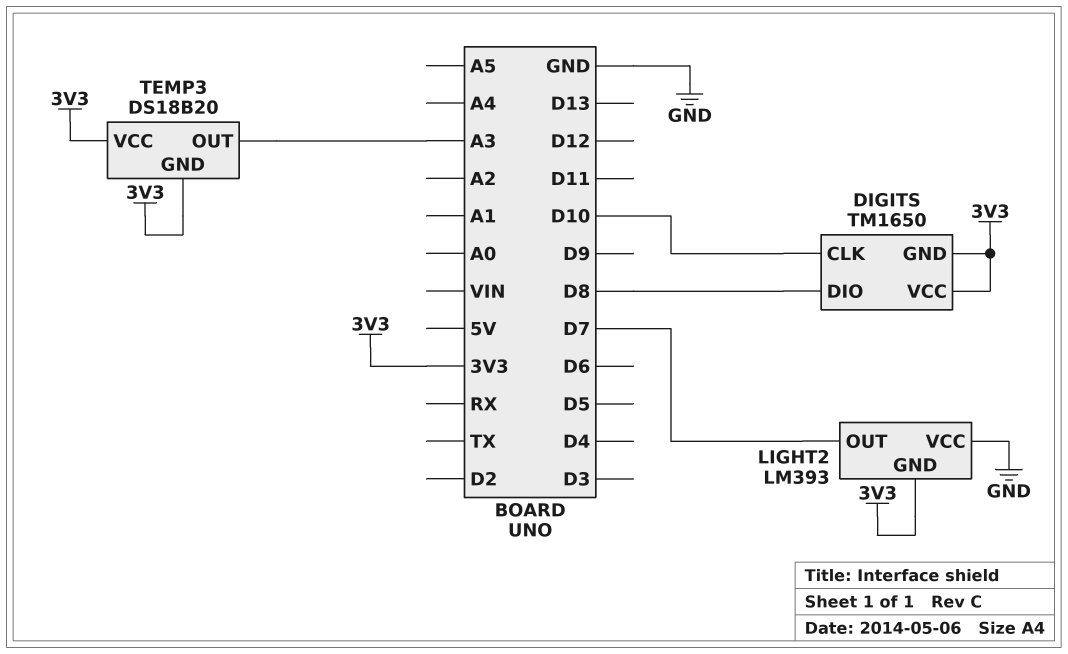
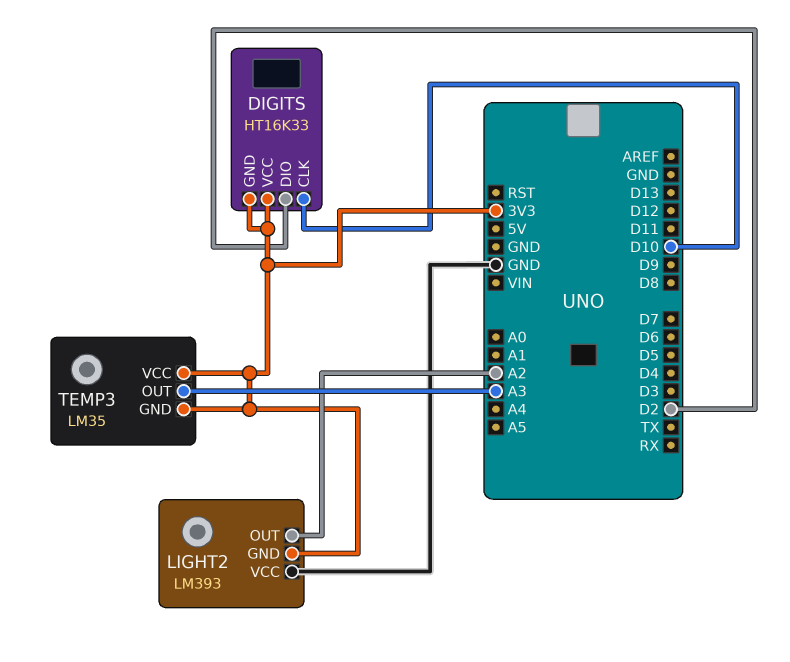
DIGITS: TM1650 -> HT16K33
DIGITS pin DIO: D8 -> D2
LIGHT2 pin OUT: D7 -> A2
TEMP3: DS18B20 -> LM35

